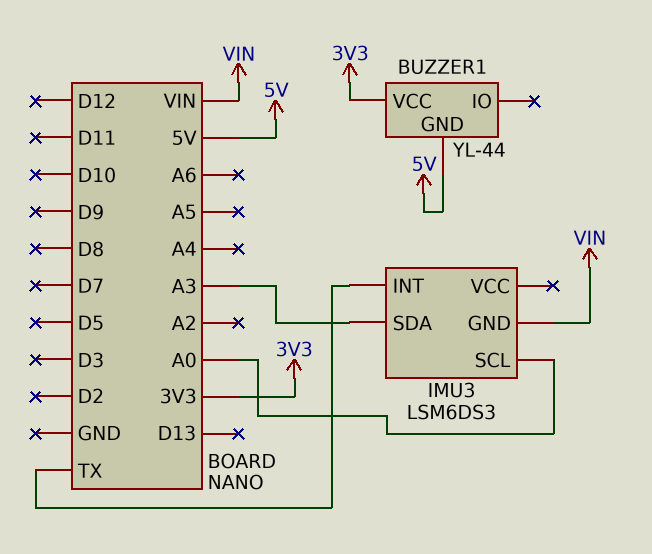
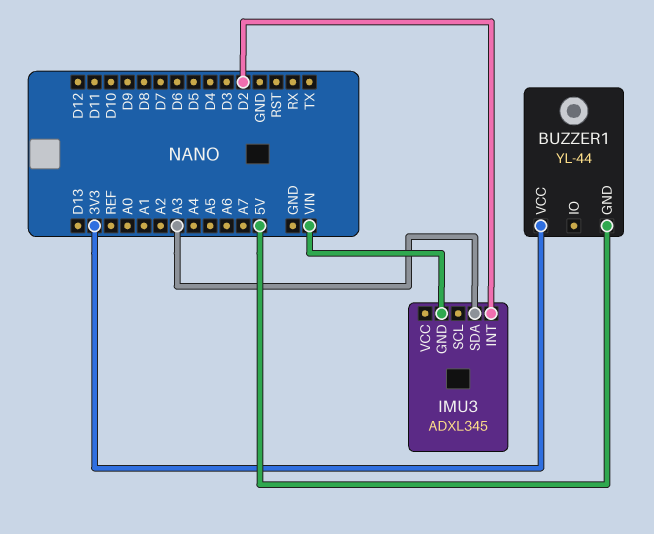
IMU3: LSM6DS3 -> ADXL345
IMU3 pin INT: TX -> D2
IMU3 pin SCL: A0 -> none

